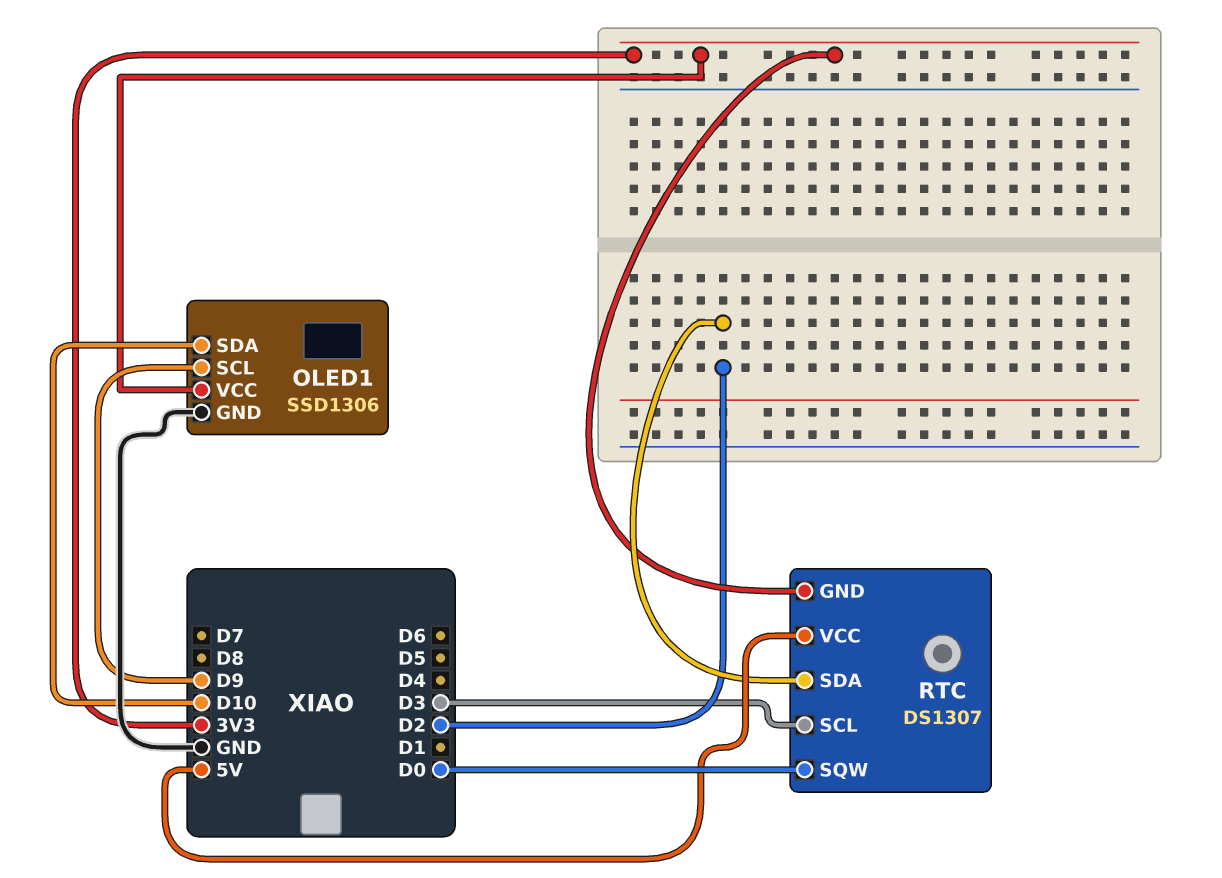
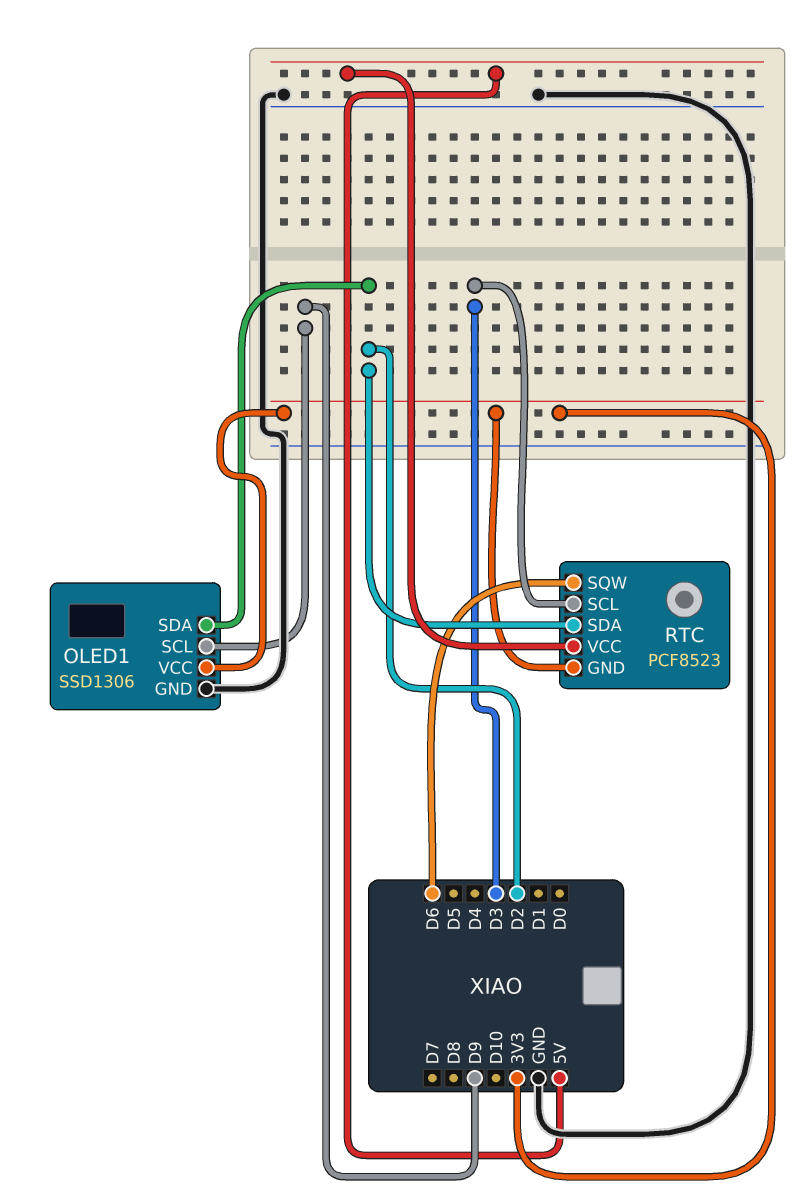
OLED1 pin SDA: D10 -> D2
RTC: DS1307 -> PCF8523
RTC pin SQW: D0 -> D6

